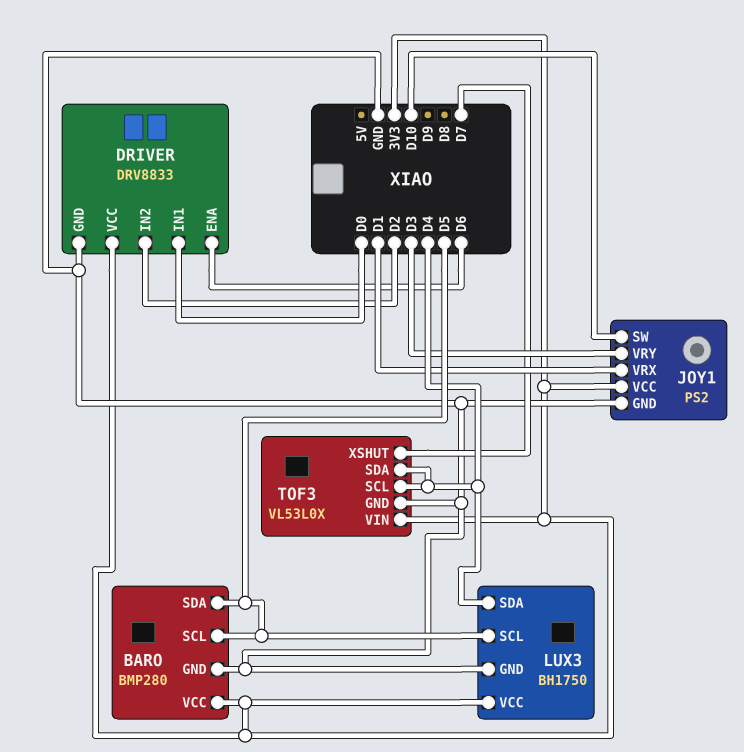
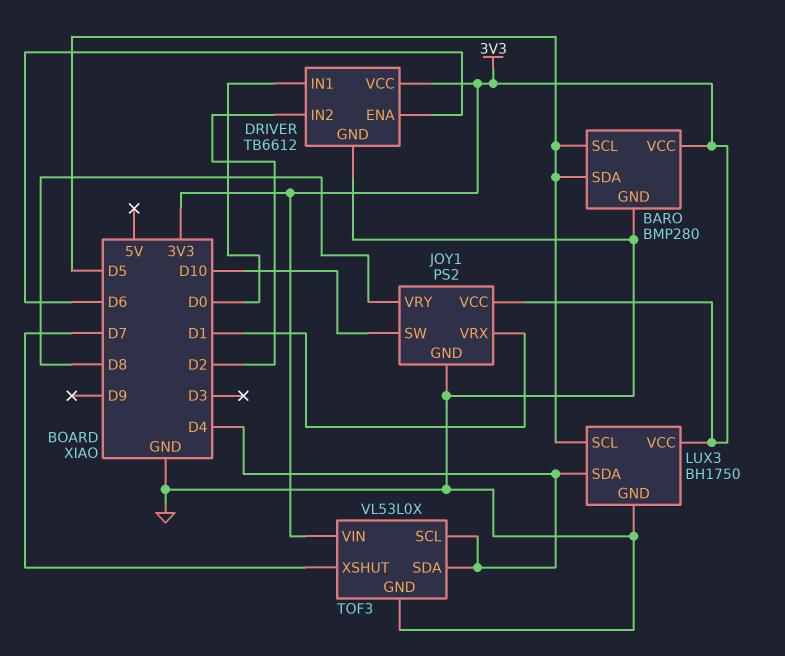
DRIVER: DRV8833 -> TB6612
JOY1 pin VRY: D3 -> D8

